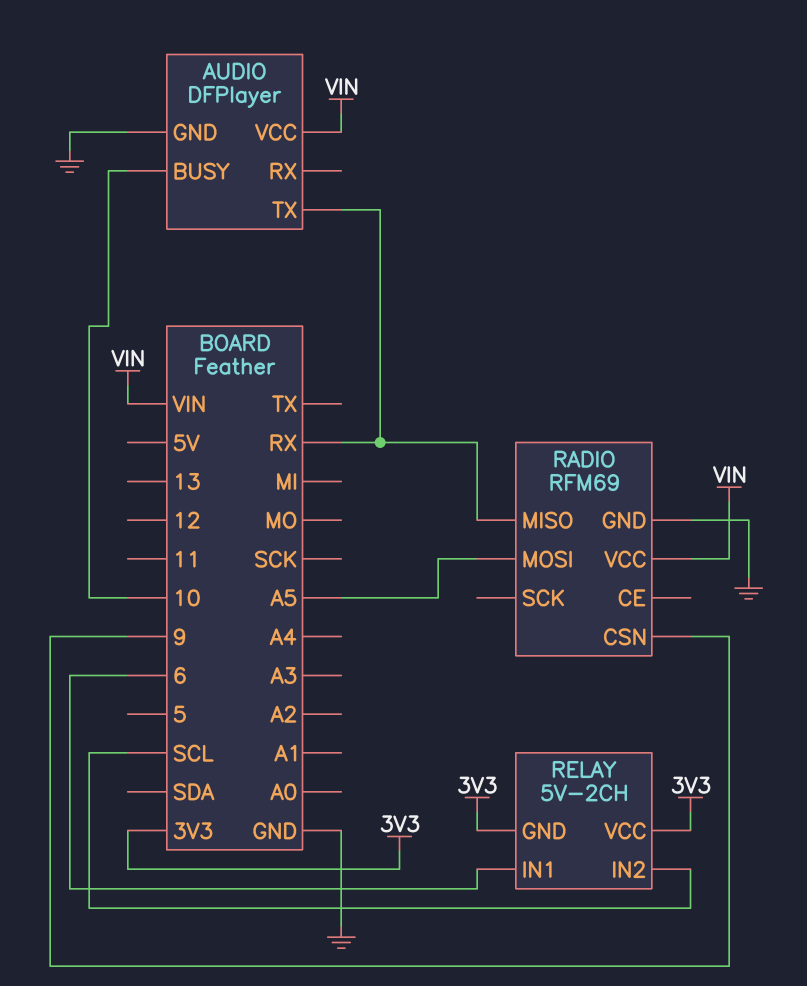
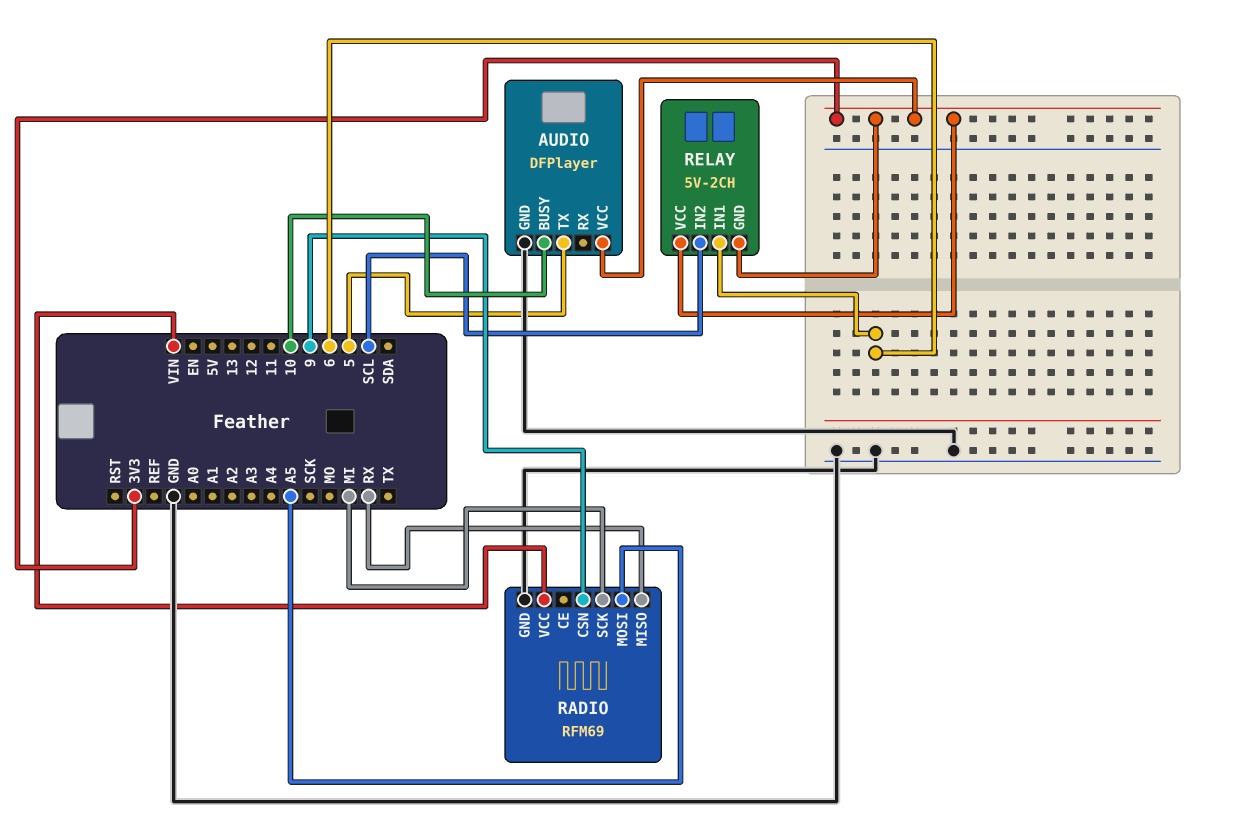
AUDIO pin TX: RX -> 5
AUDIO pin VCC: VIN -> 3V3
RADIO pin SCK: none -> MI

